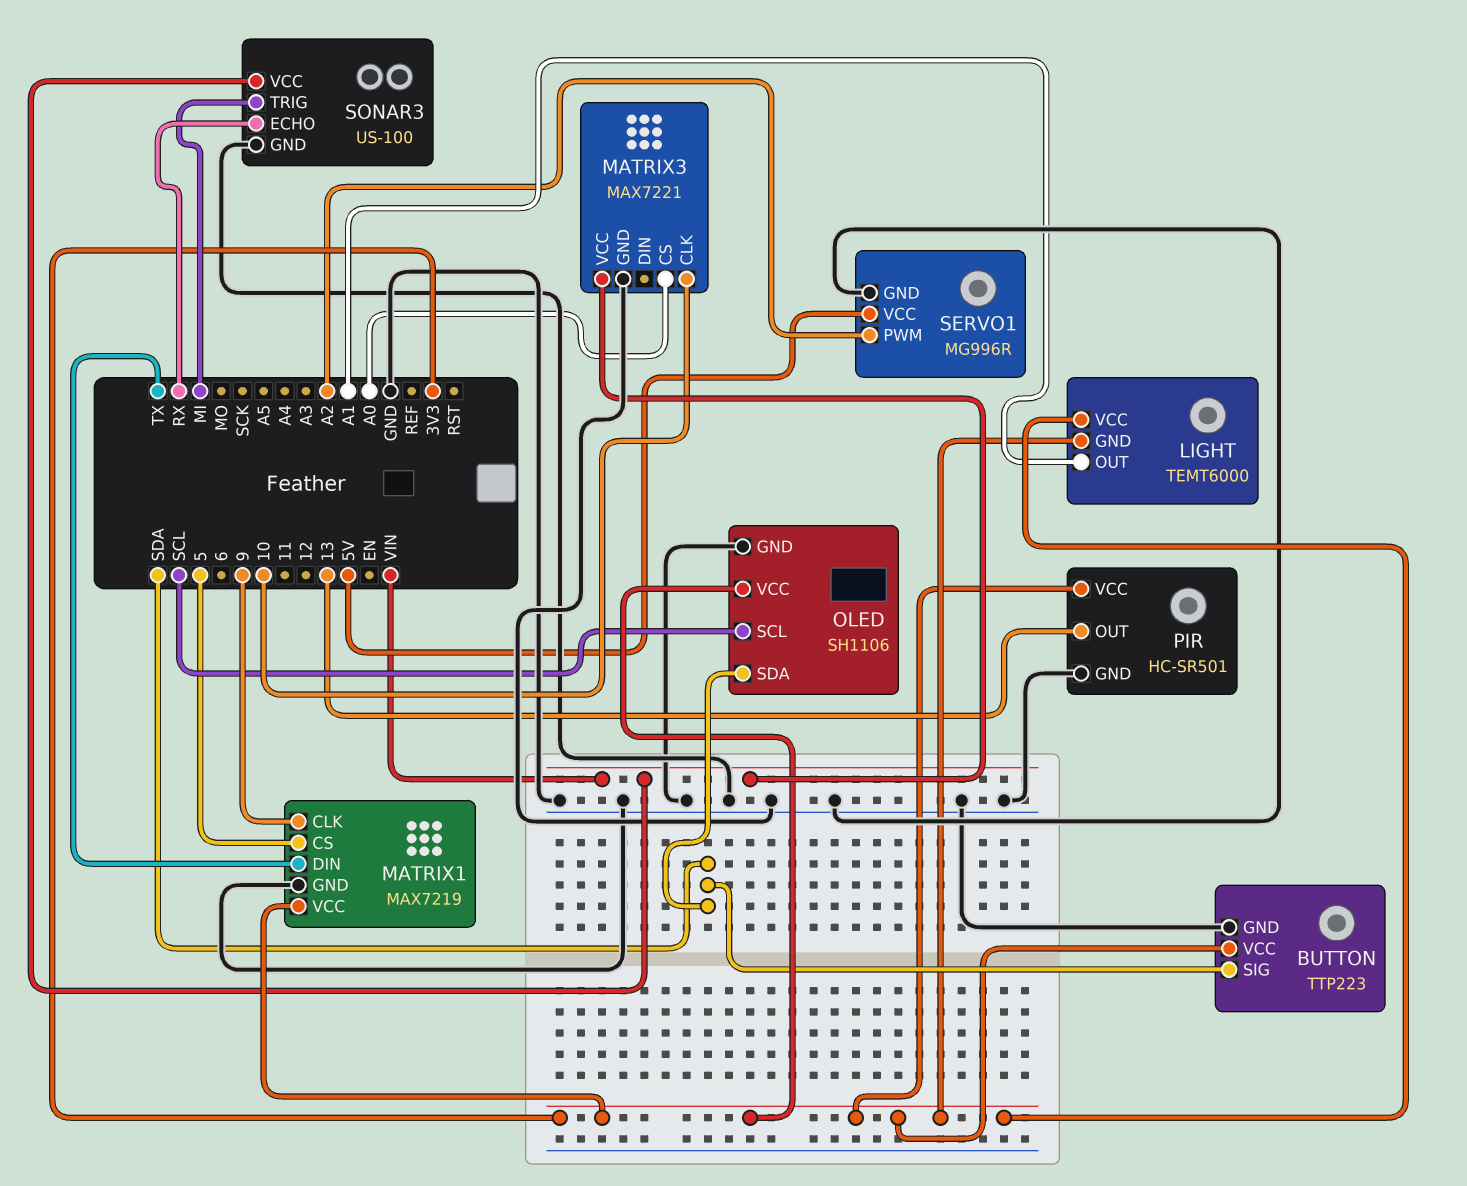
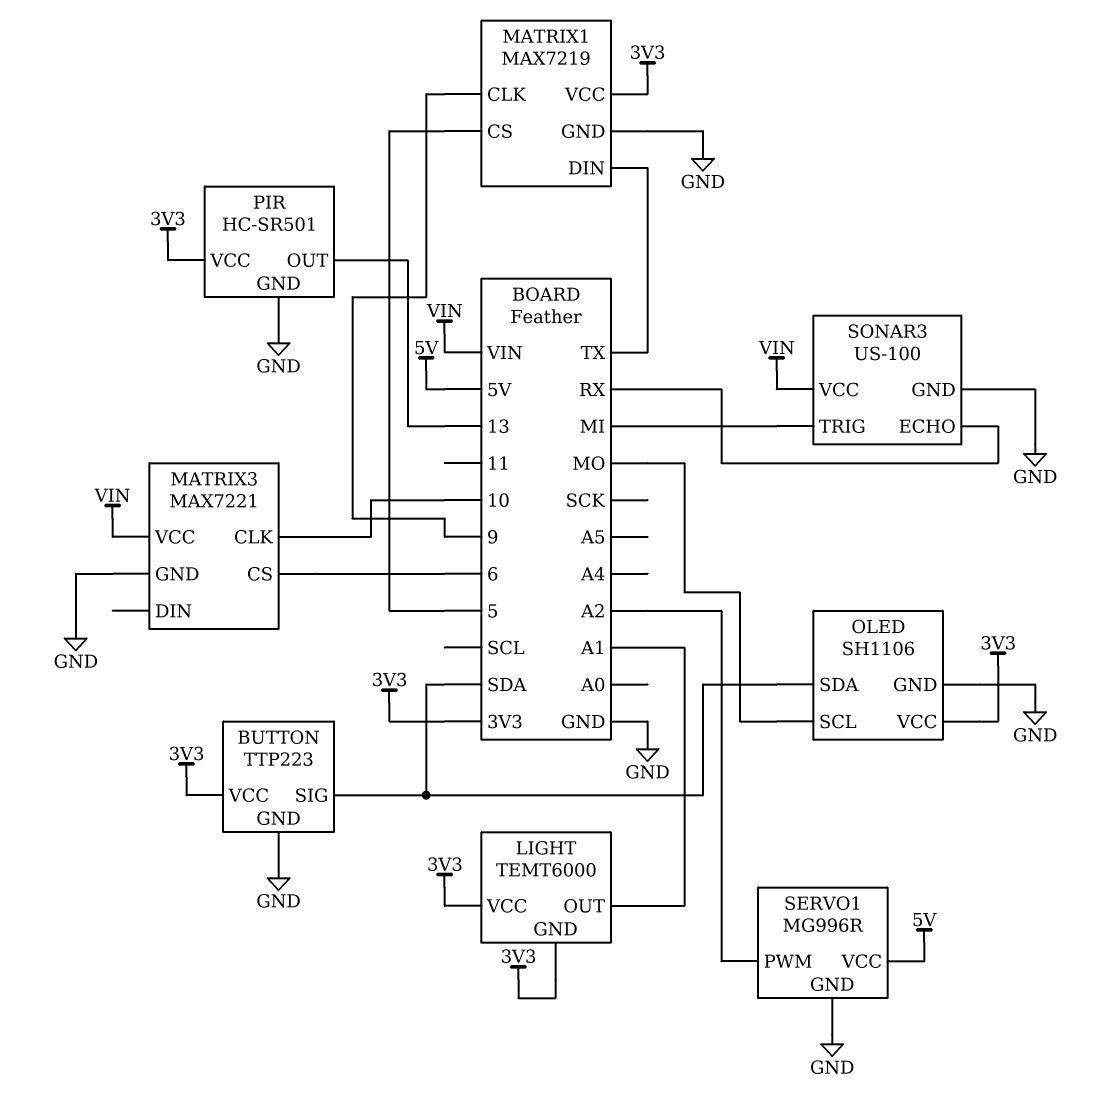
MATRIX3 pin CS: A0 -> 6
OLED pin SCL: SCL -> MO

